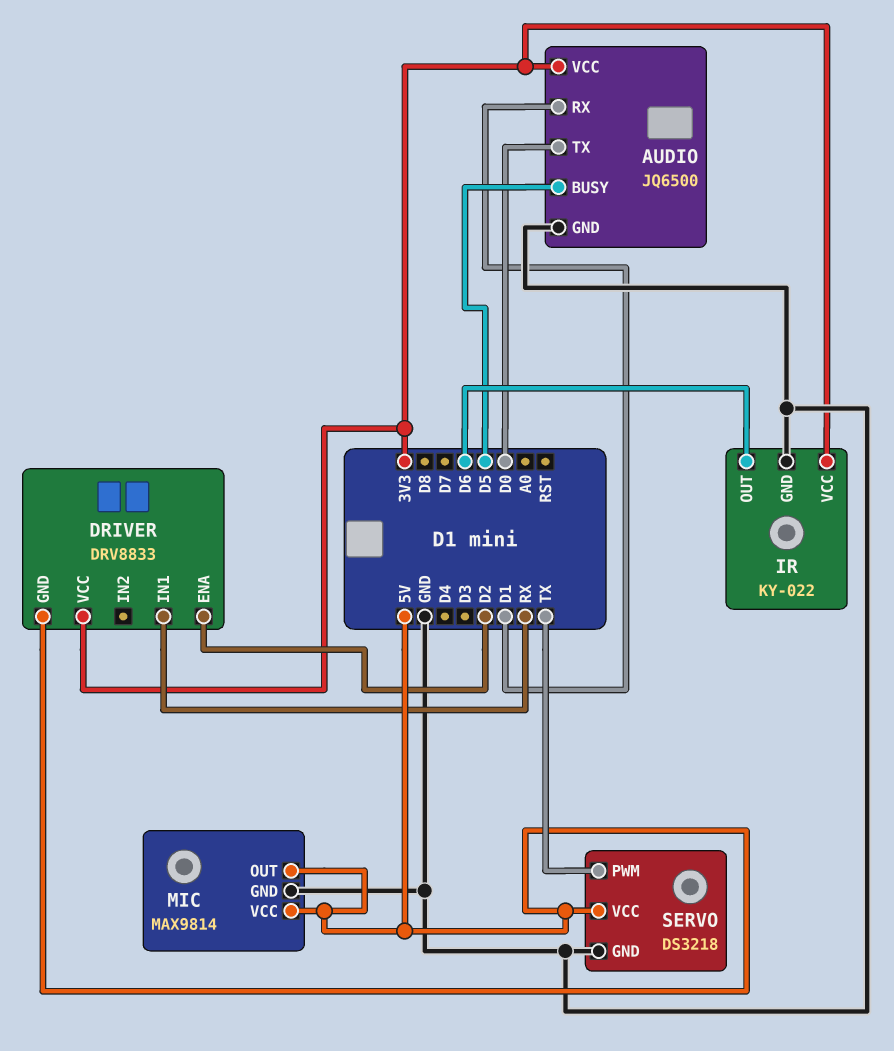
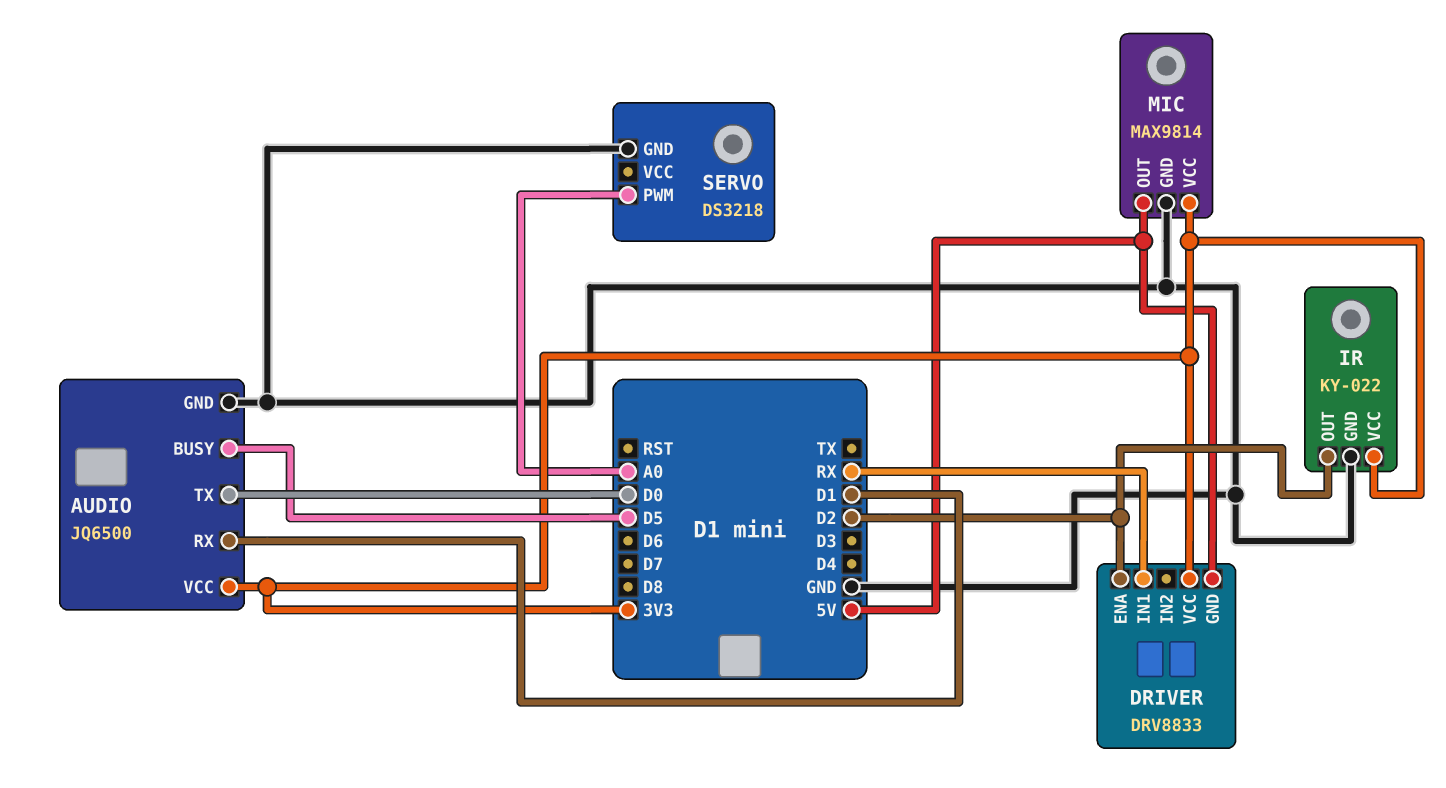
IR pin OUT: D6 -> D2
MIC pin VCC: 5V -> 3V3
SERVO pin PWM: TX -> A0
SERVO pin VCC: 5V -> none

